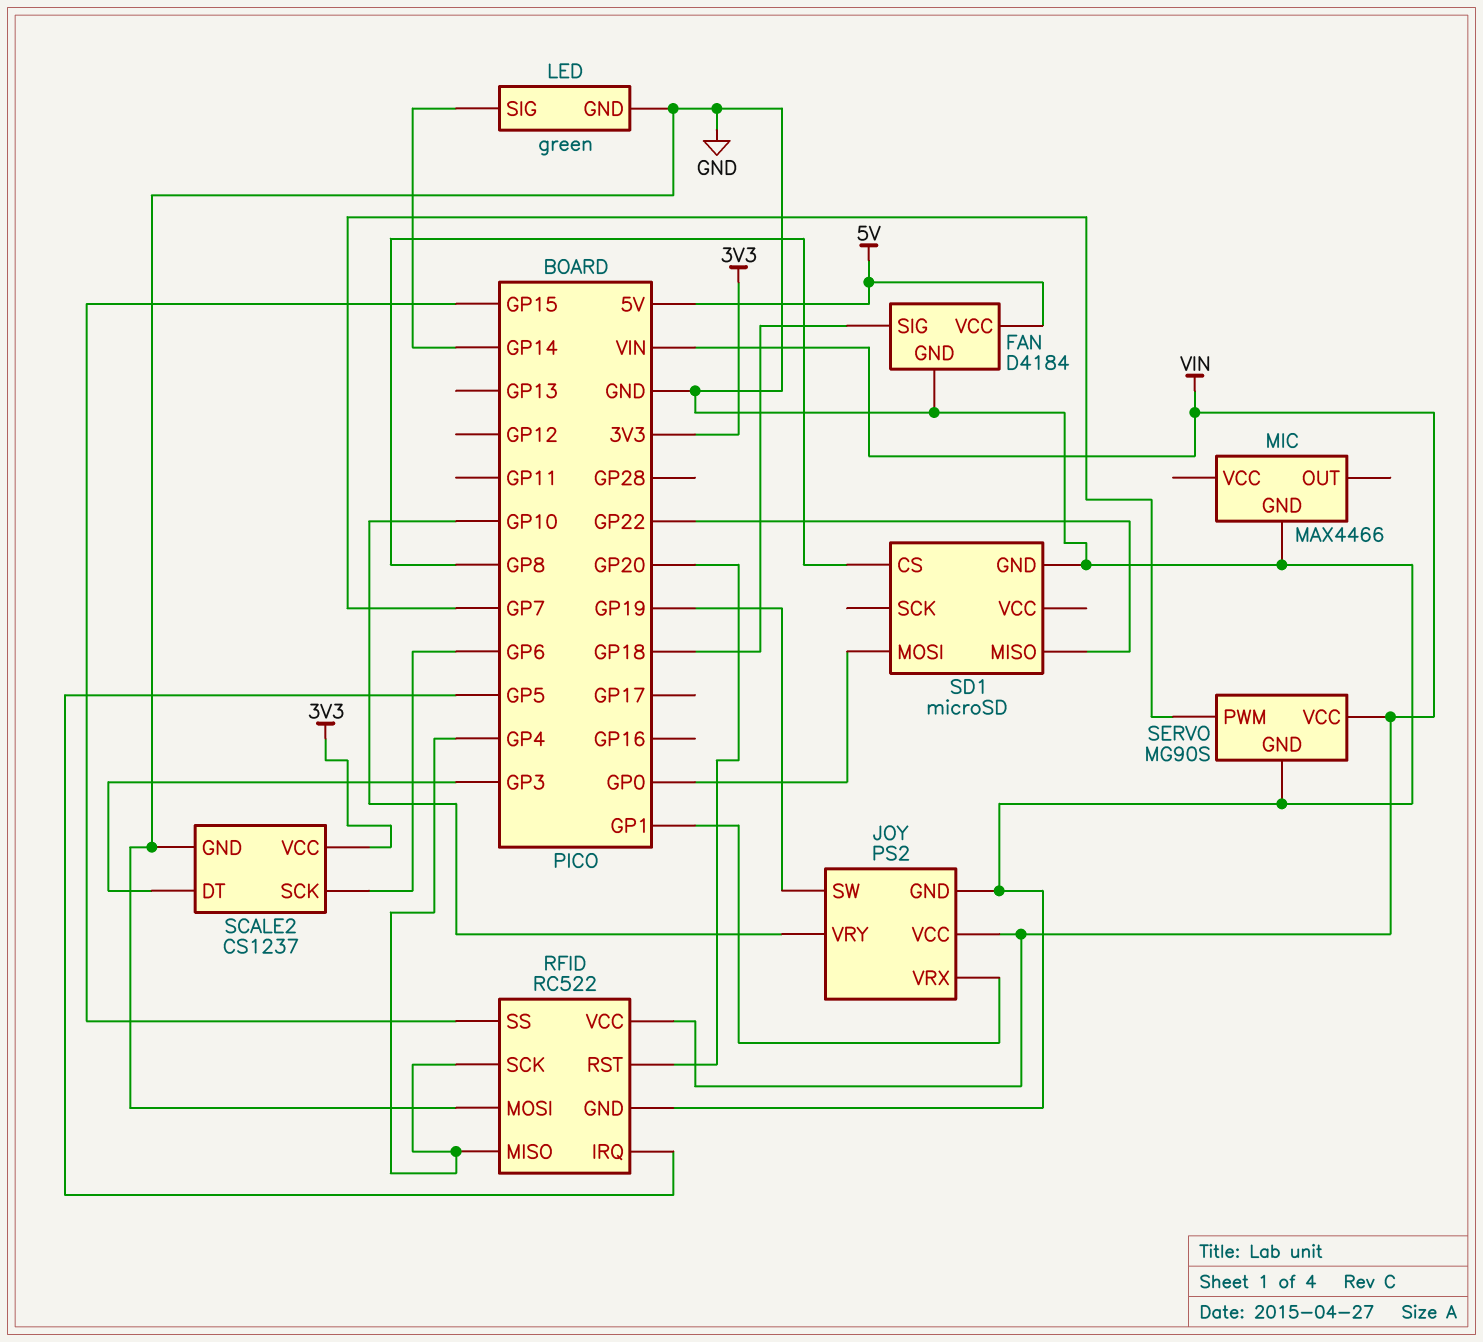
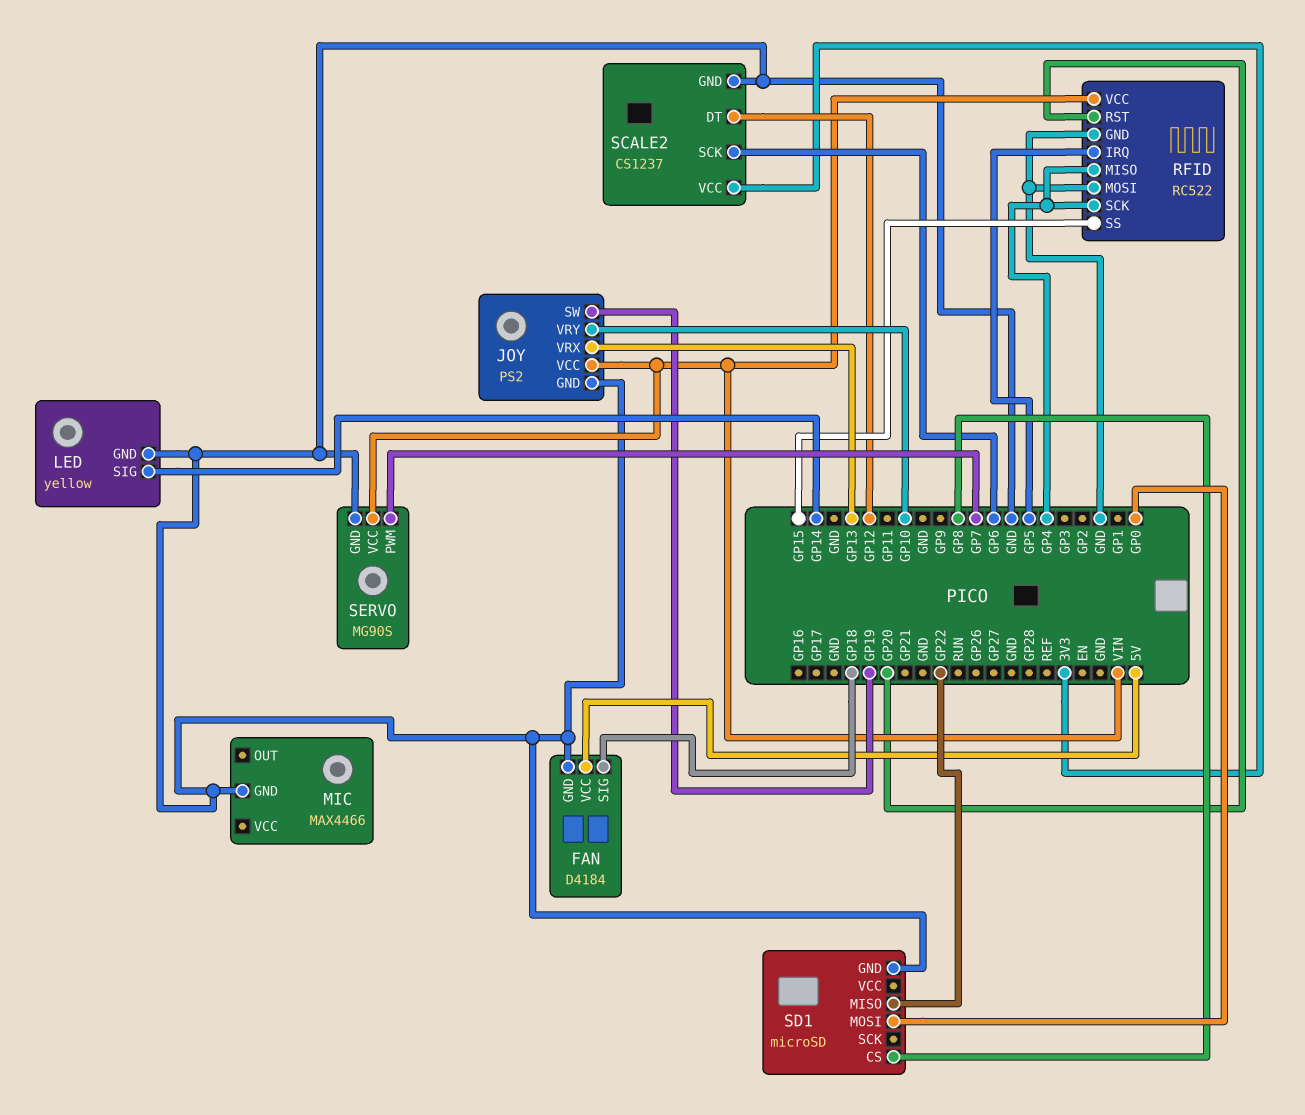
JOY pin VRX: GP1 -> GP13
LED: green -> yellow
SCALE2 pin DT: GP3 -> GP12

